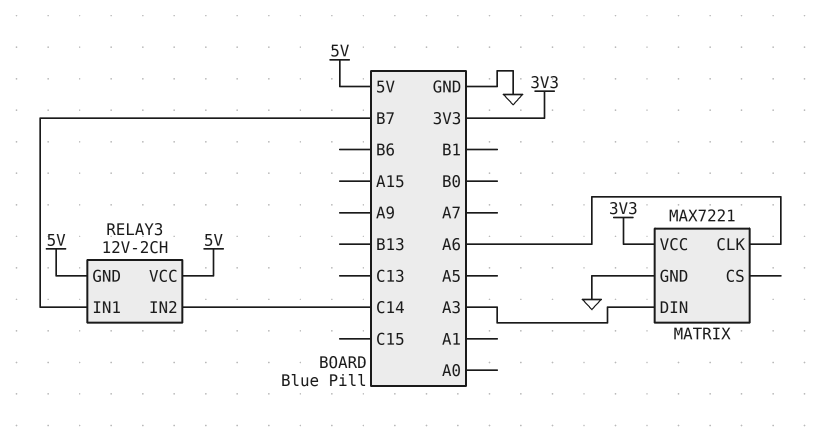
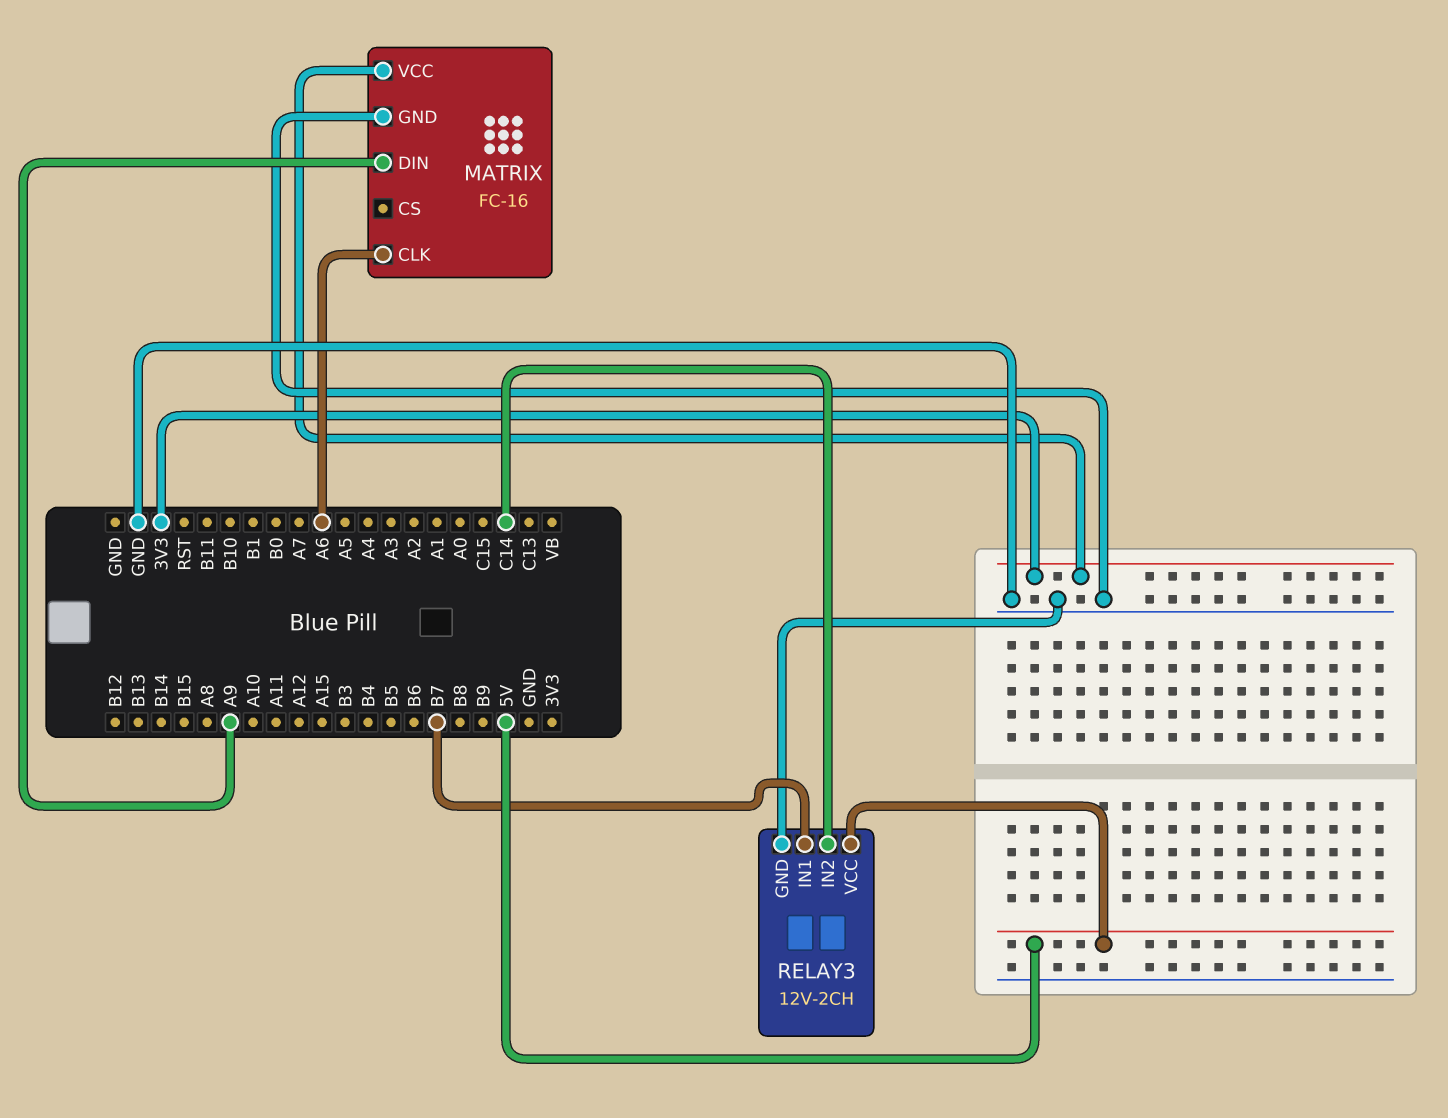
MATRIX: MAX7221 -> FC-16
MATRIX pin DIN: A3 -> A9
RELAY3 pin GND: 5V -> GND

